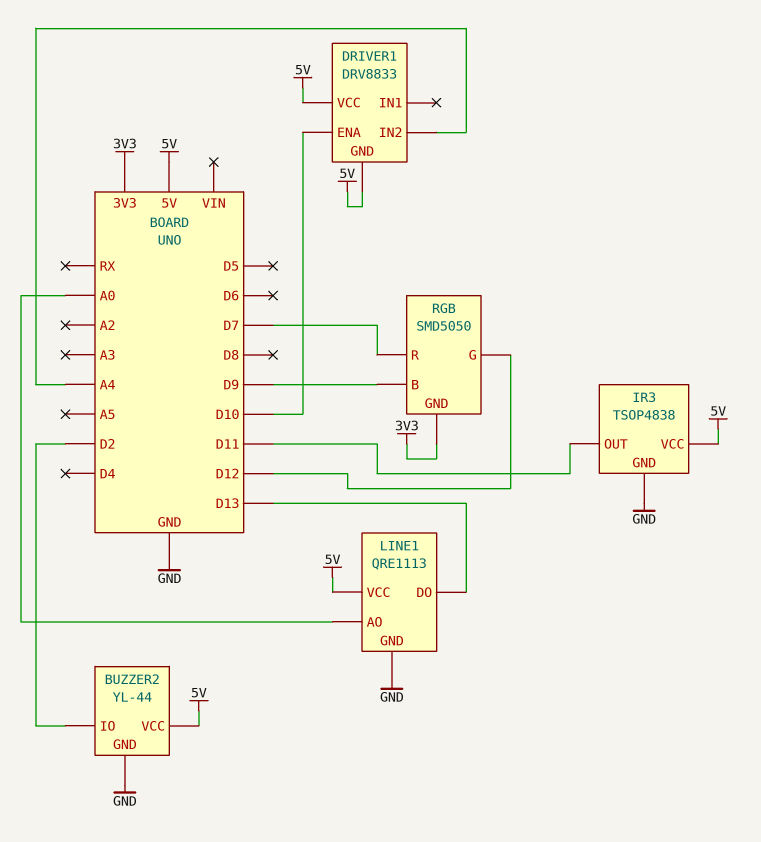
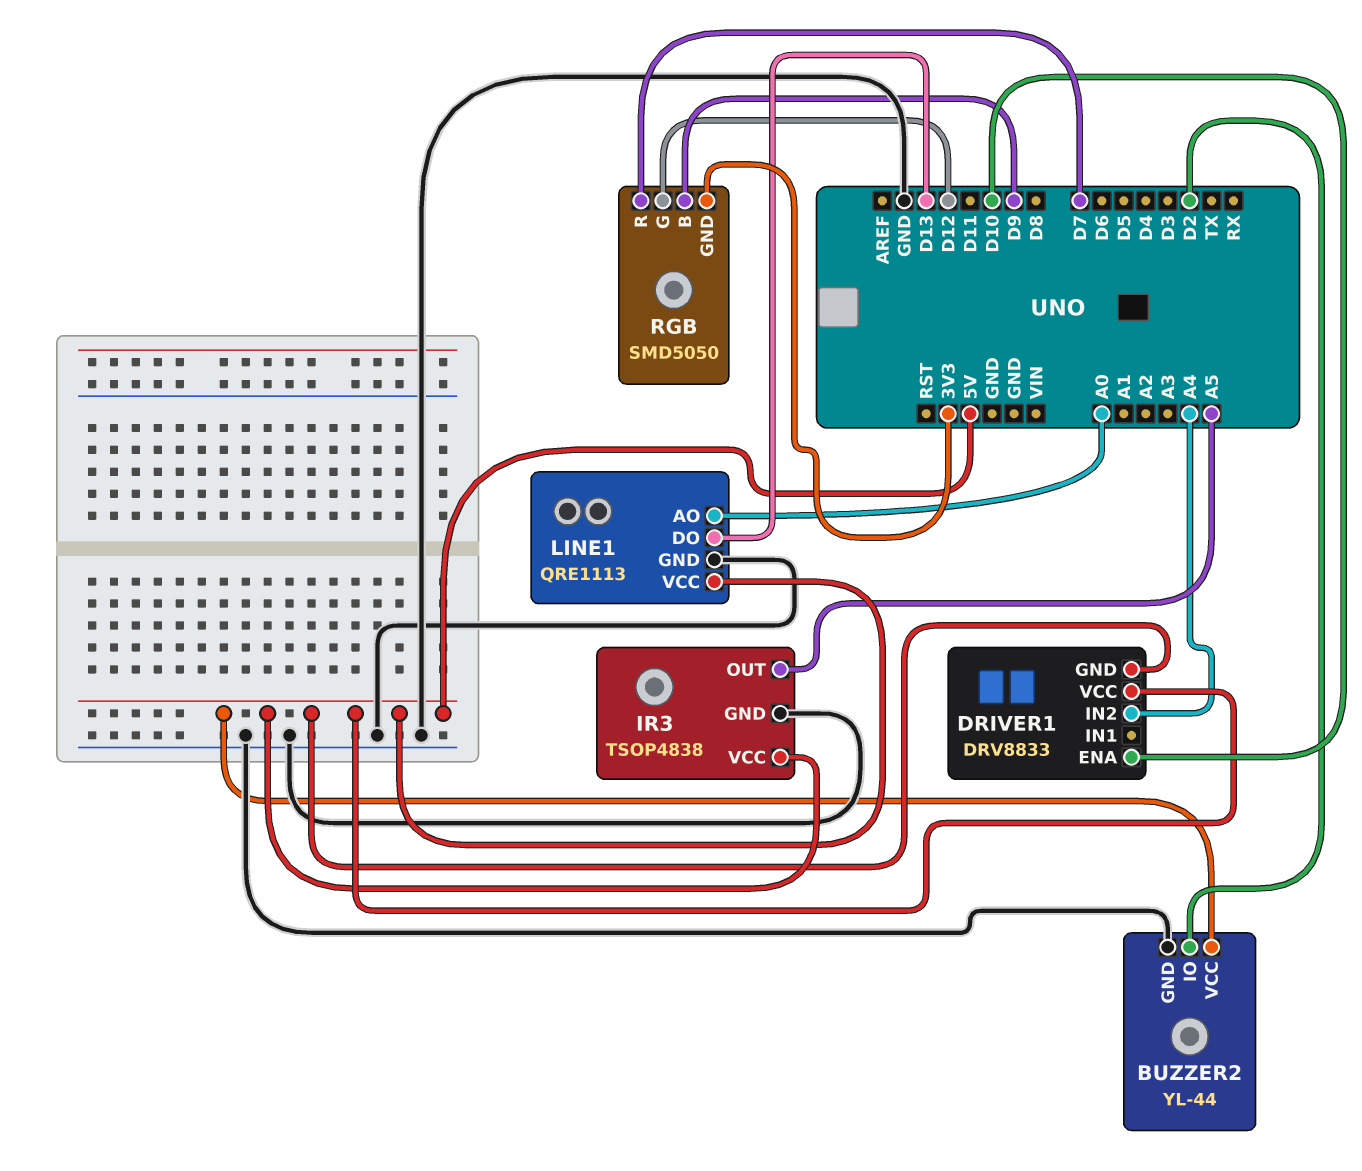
IR3 pin OUT: D11 -> A5

